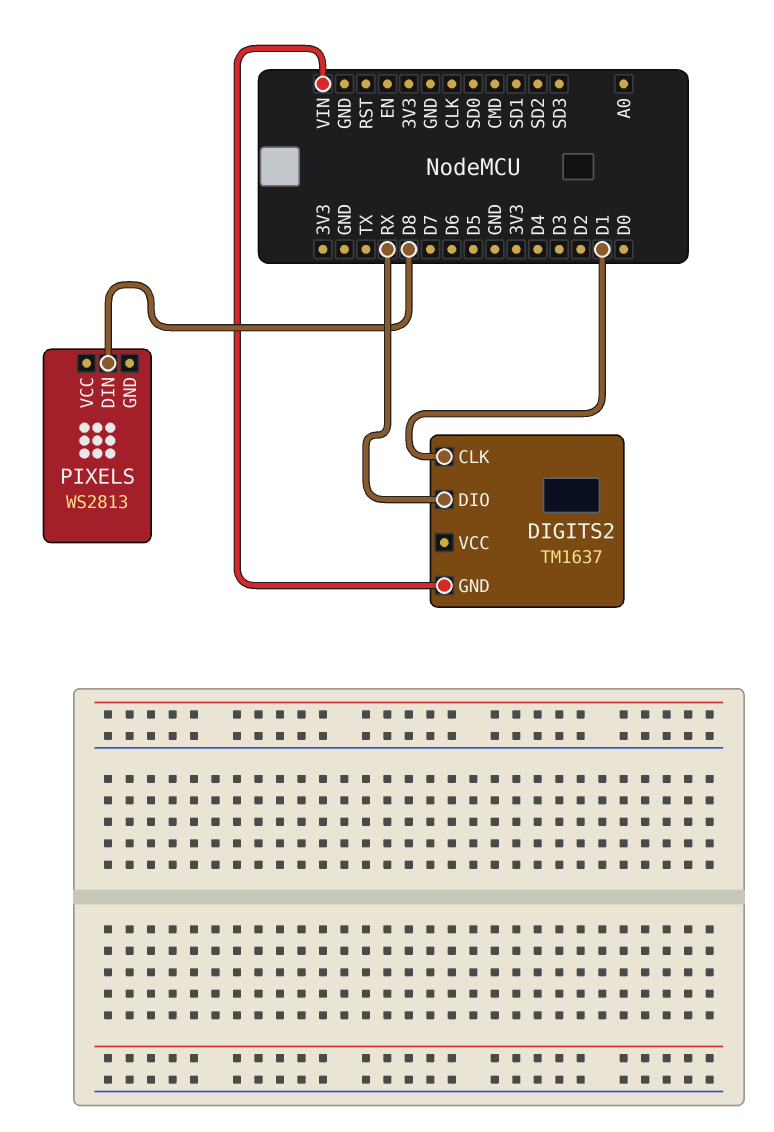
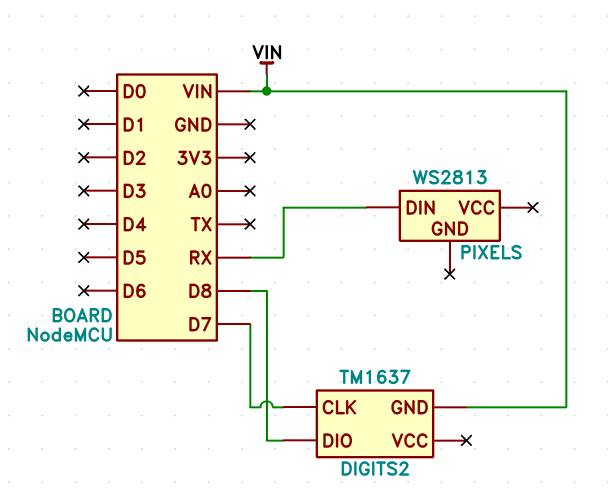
DIGITS2 pin CLK: D1 -> D7
DIGITS2 pin DIO: RX -> D8
PIXELS pin DIN: D8 -> RX

